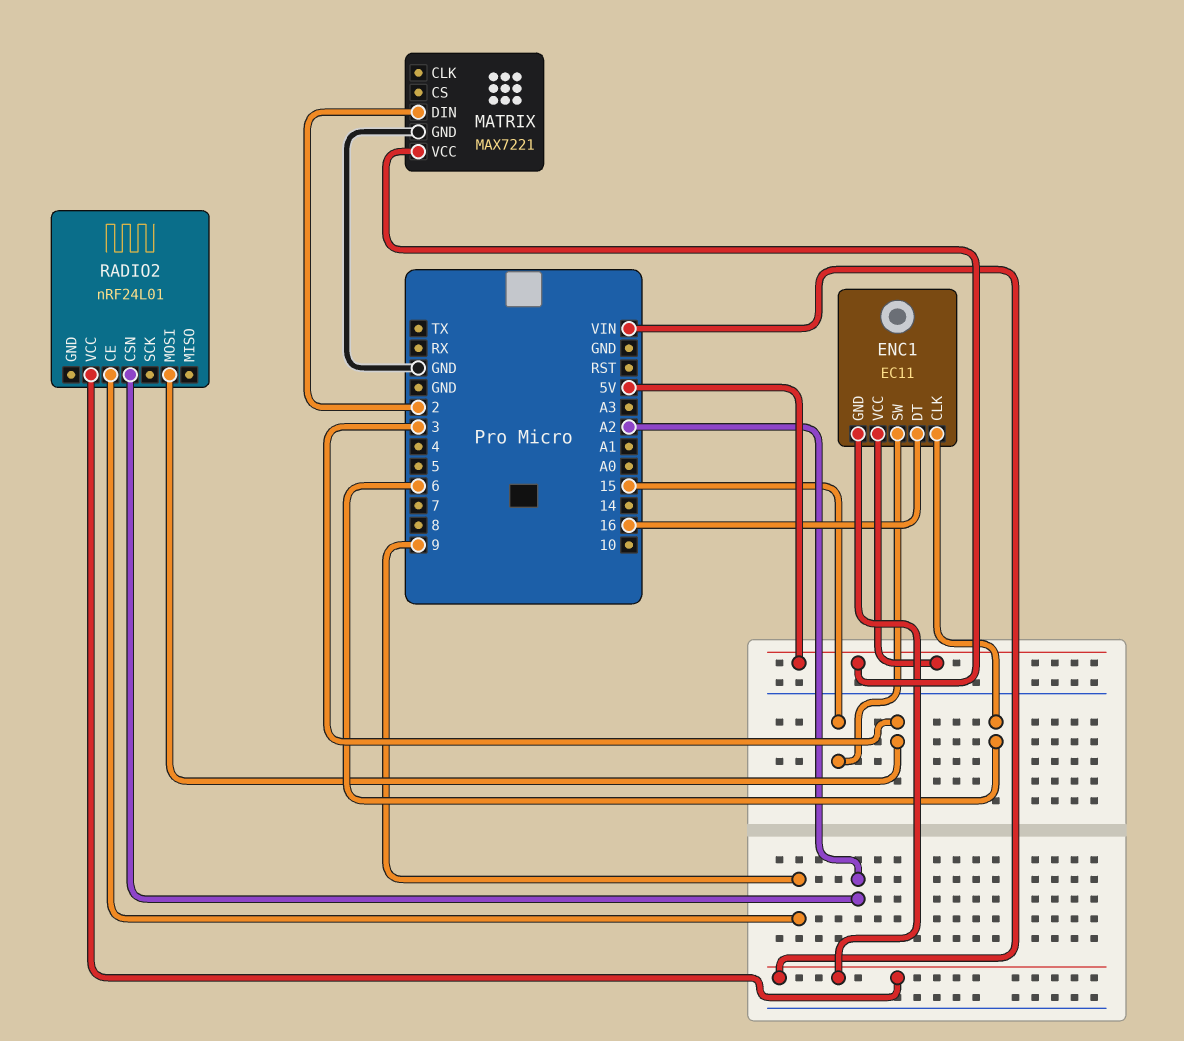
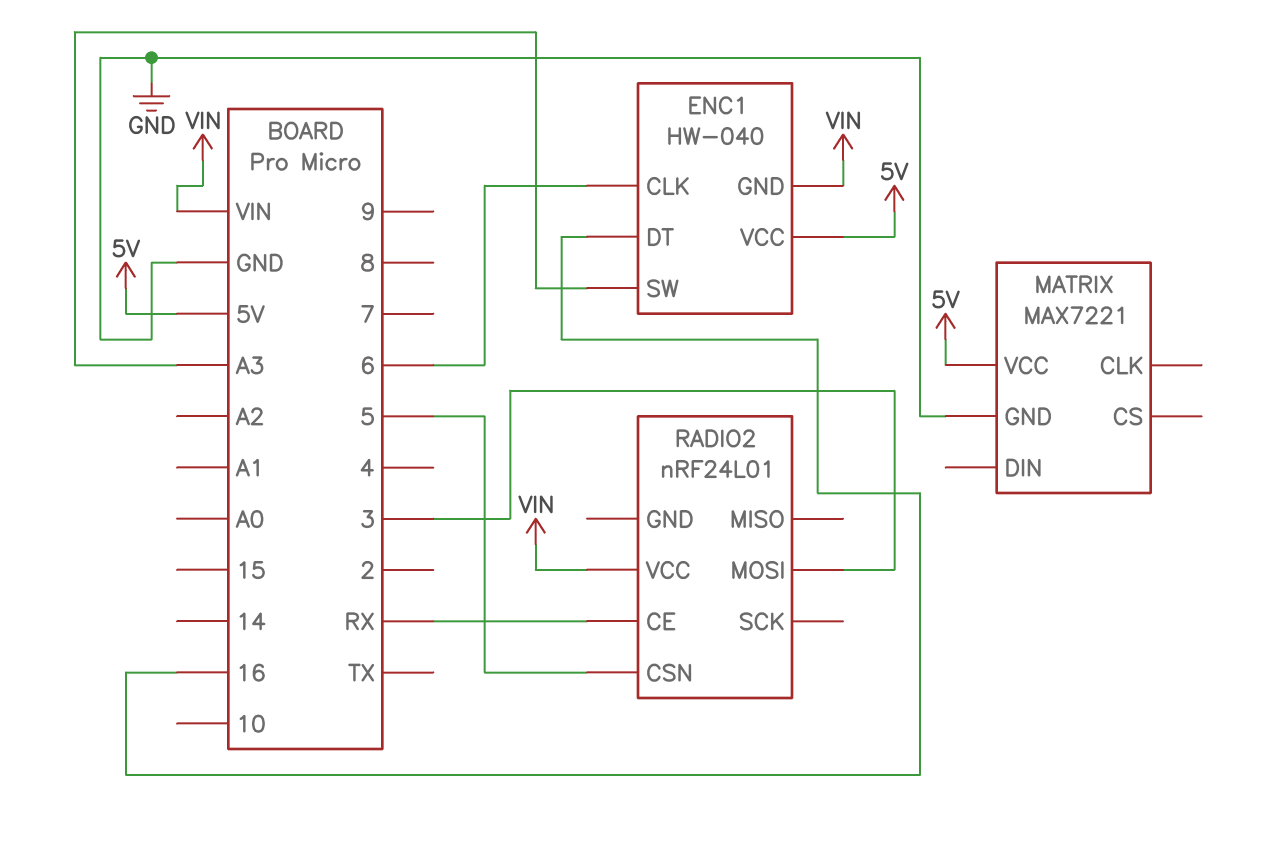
ENC1: EC11 -> HW-040
ENC1 pin SW: 15 -> A3
MATRIX pin DIN: 2 -> none
RADIO2 pin CE: 9 -> RX
RADIO2 pin CSN: A2 -> 5

